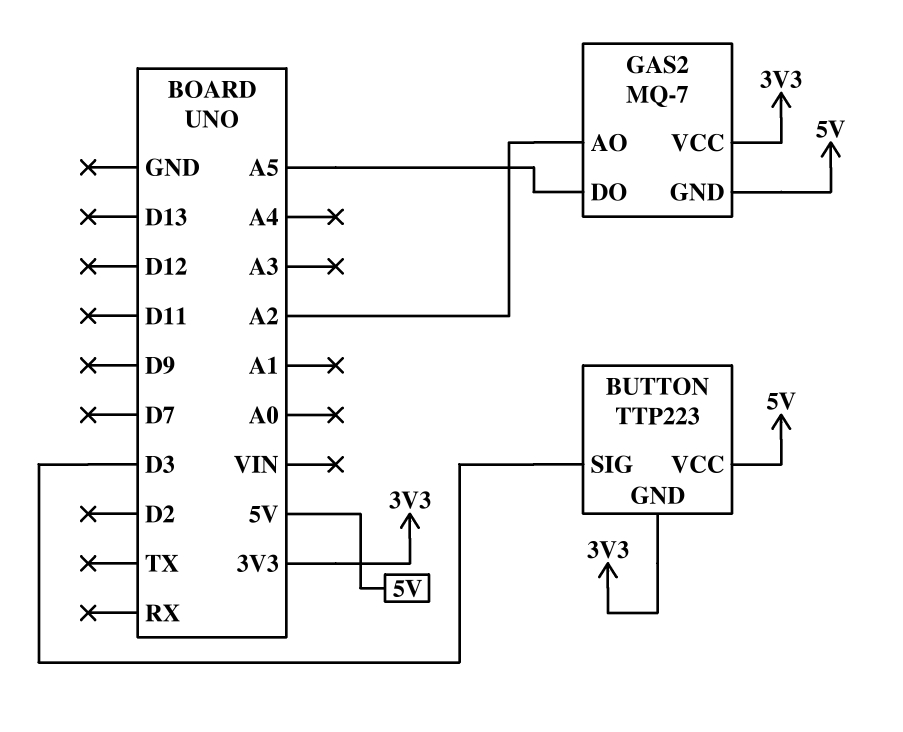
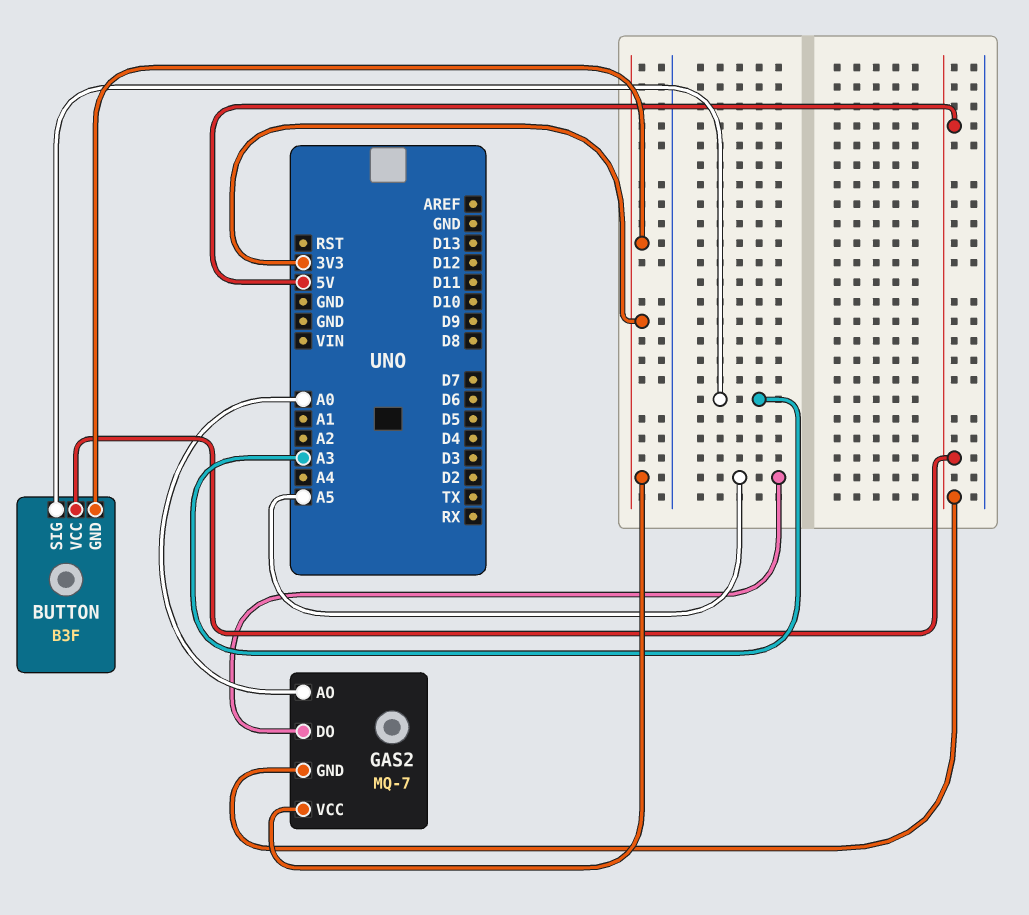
BUTTON: TTP223 -> B3F
BUTTON pin SIG: D3 -> A3
GAS2 pin AO: A2 -> A0

